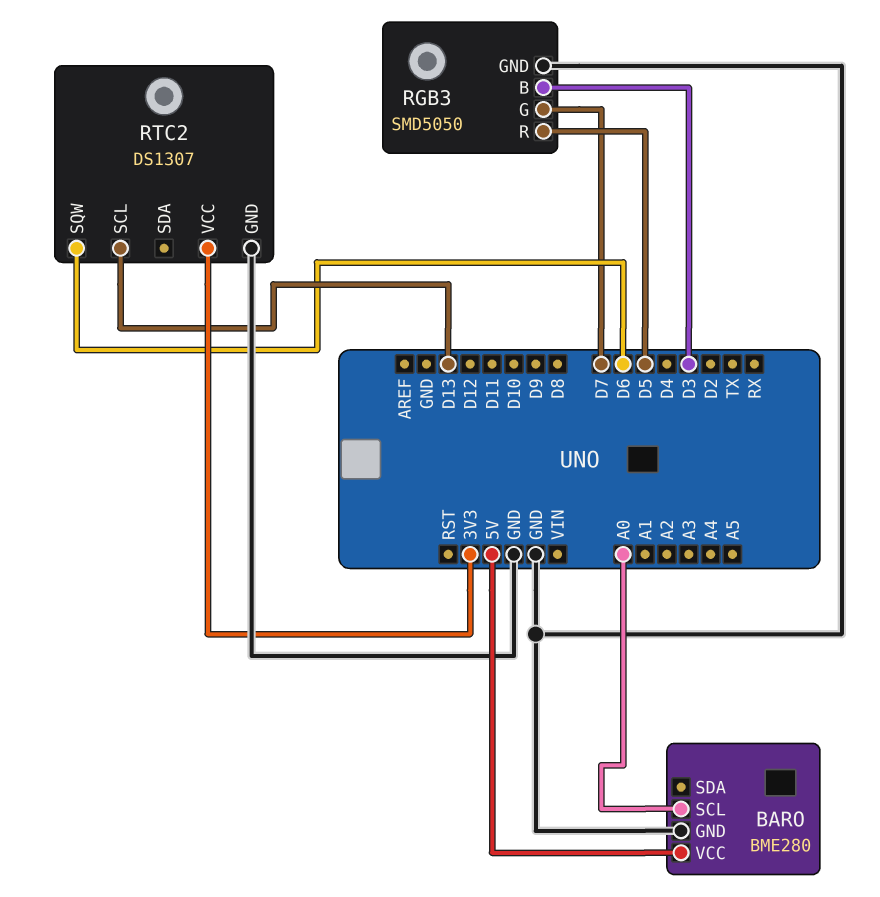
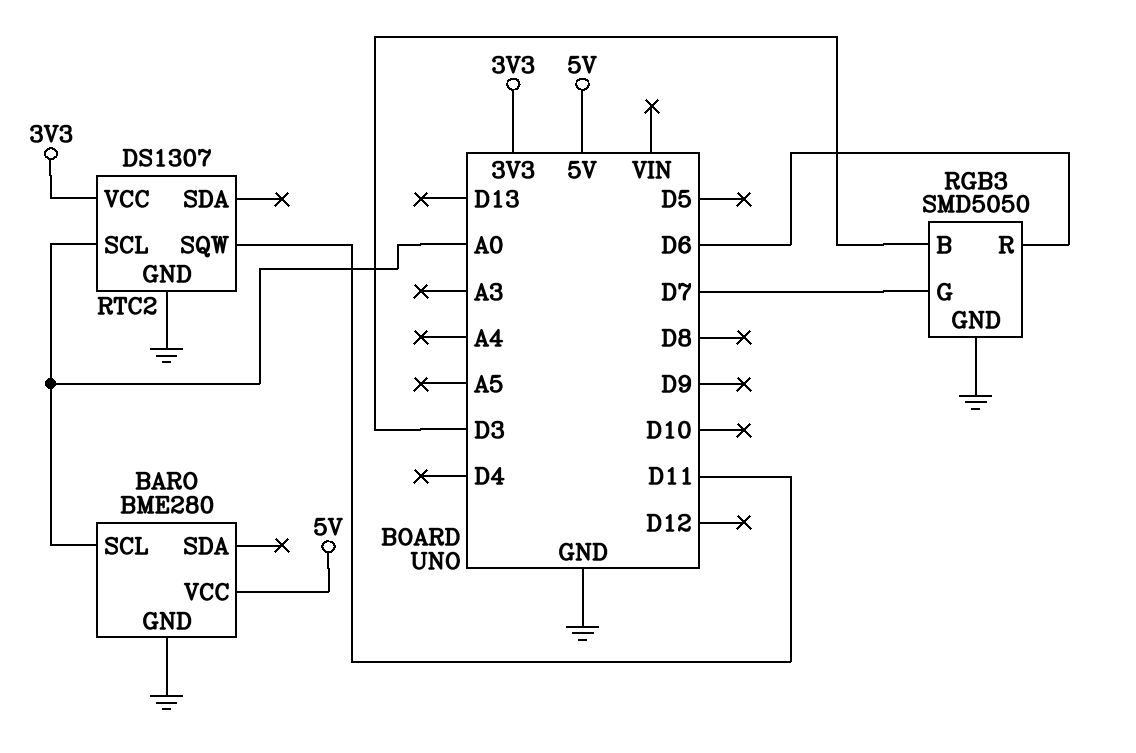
RGB3 pin R: D5 -> D6
RTC2 pin SCL: D13 -> A0
RTC2 pin SQW: D6 -> D11

